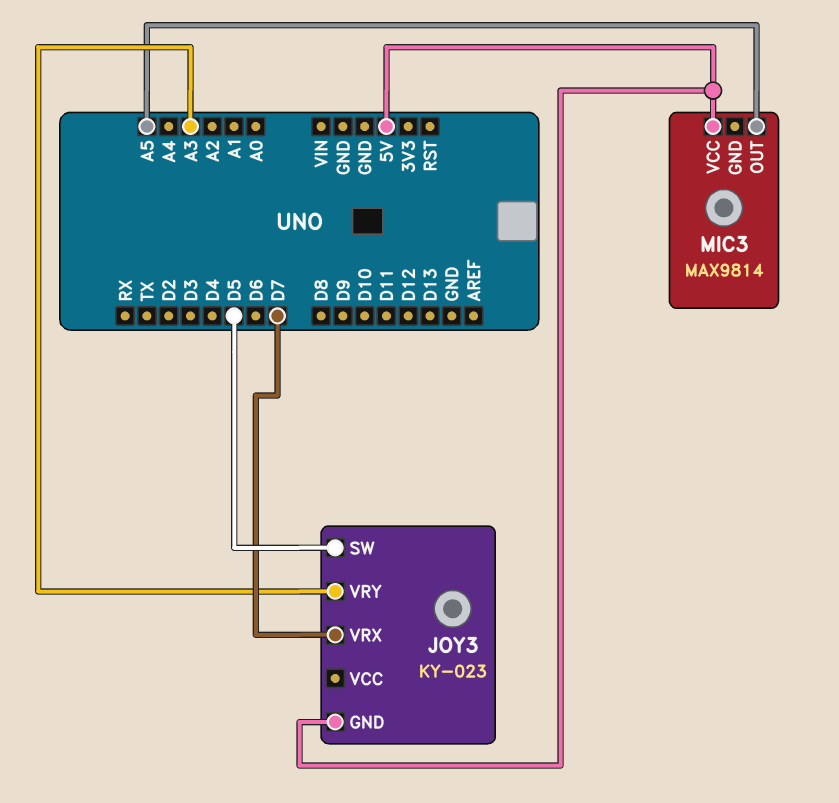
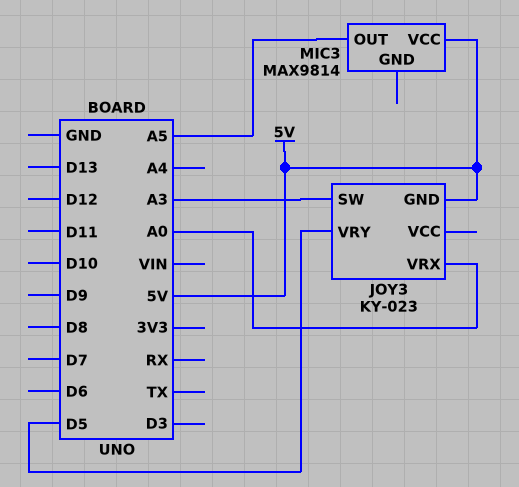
JOY3 pin SW: D5 -> A3
JOY3 pin VRX: D7 -> A0
JOY3 pin VRY: A3 -> D5

